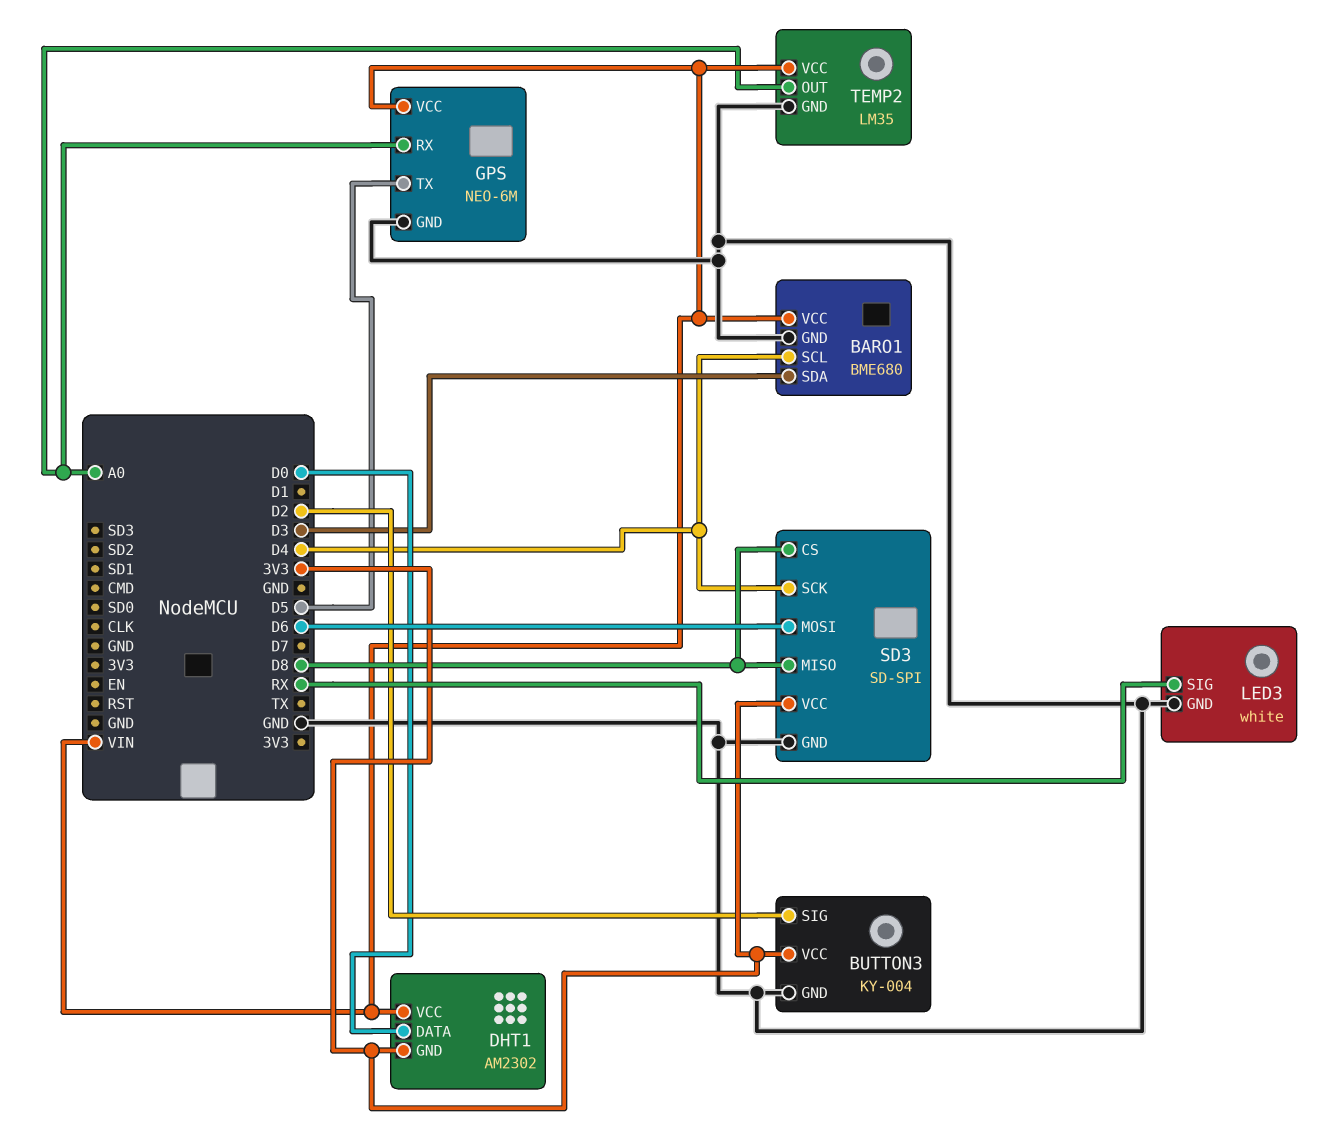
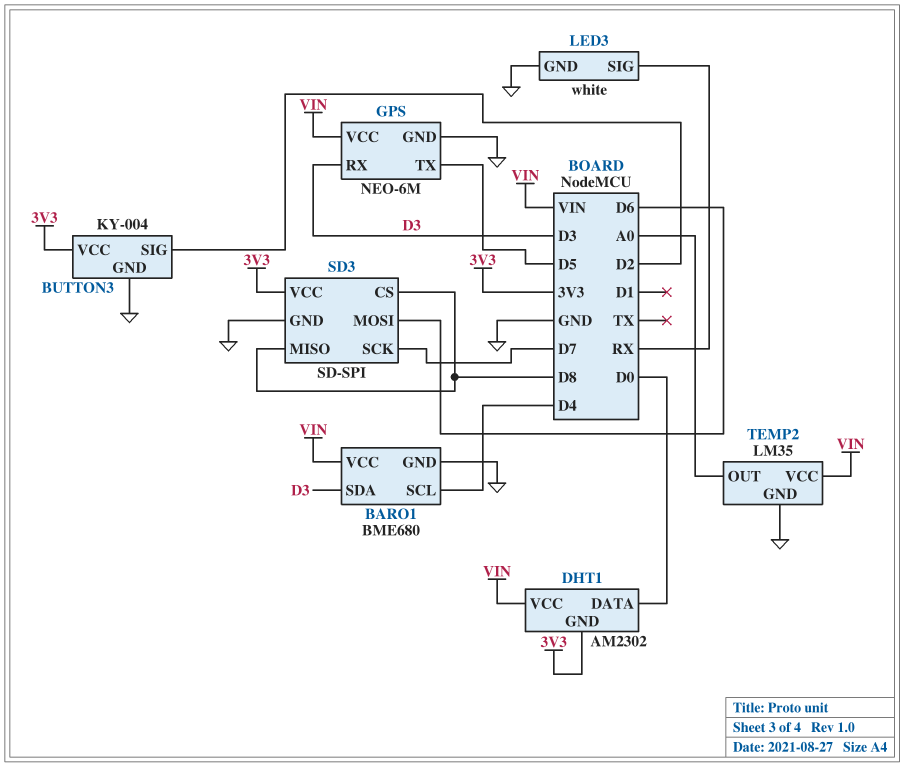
GPS pin RX: A0 -> D3
SD3 pin SCK: D4 -> D7

